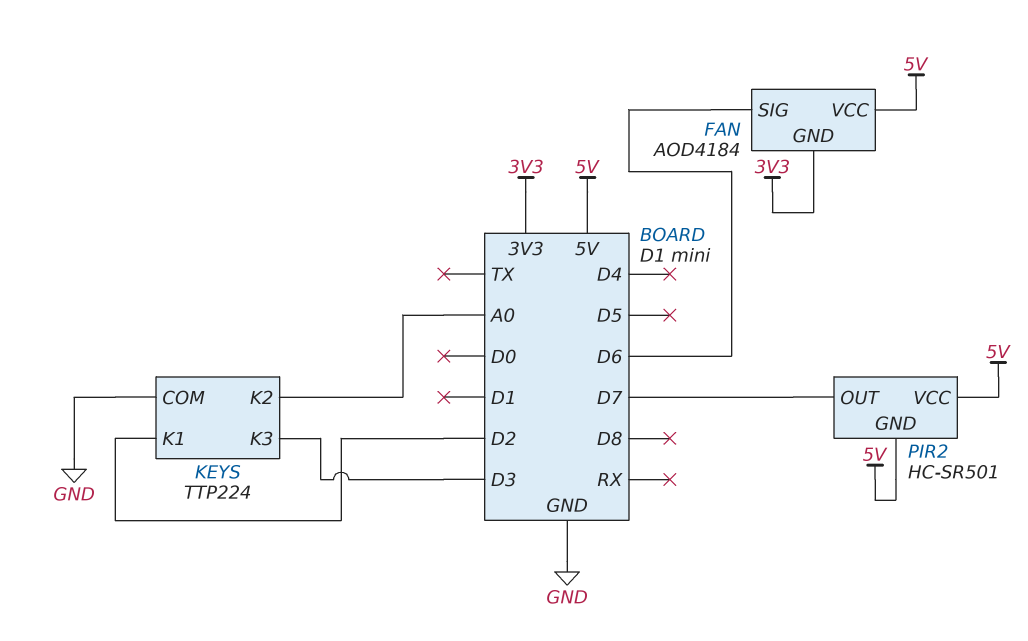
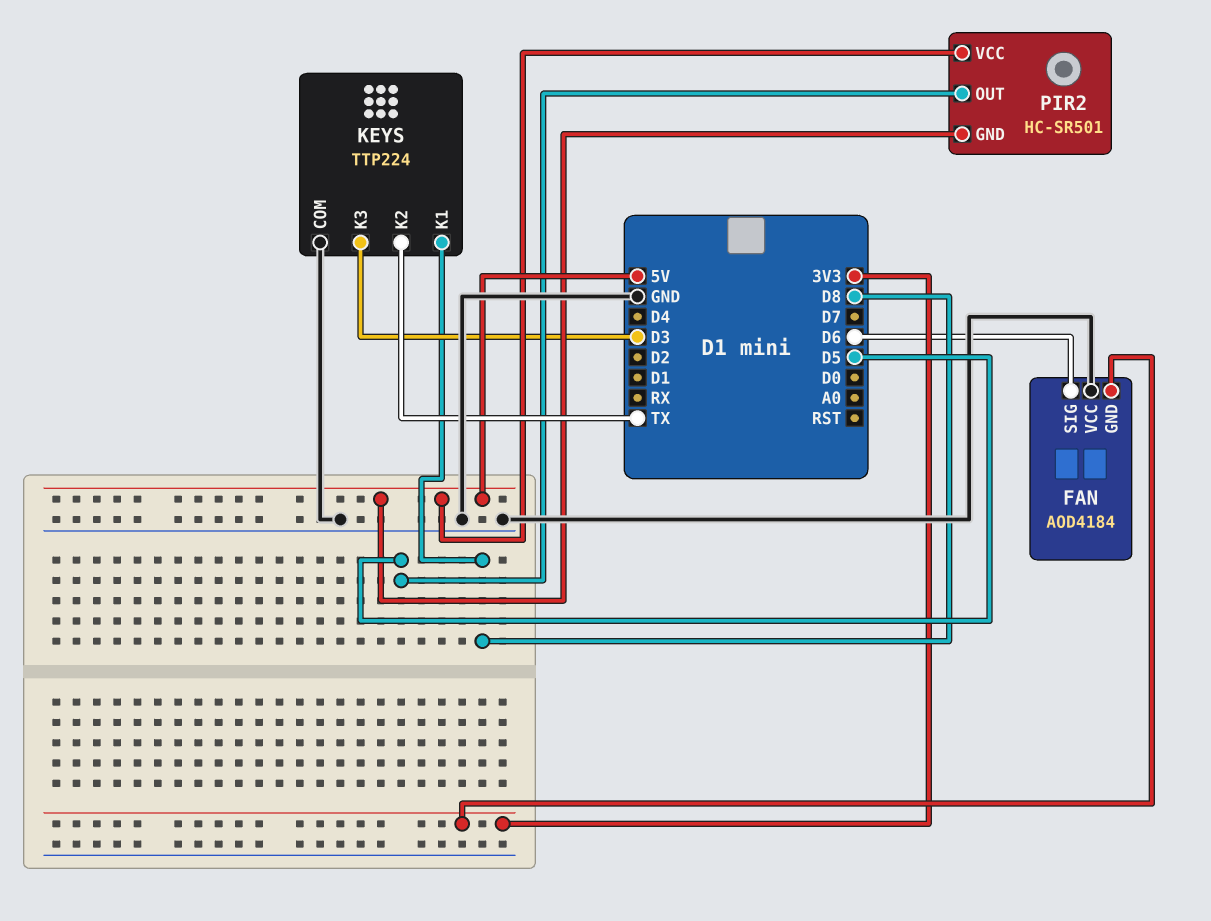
FAN pin VCC: 5V -> GND
KEYS pin K1: D2 -> D8
KEYS pin K2: A0 -> TX
PIR2 pin OUT: D7 -> D5

